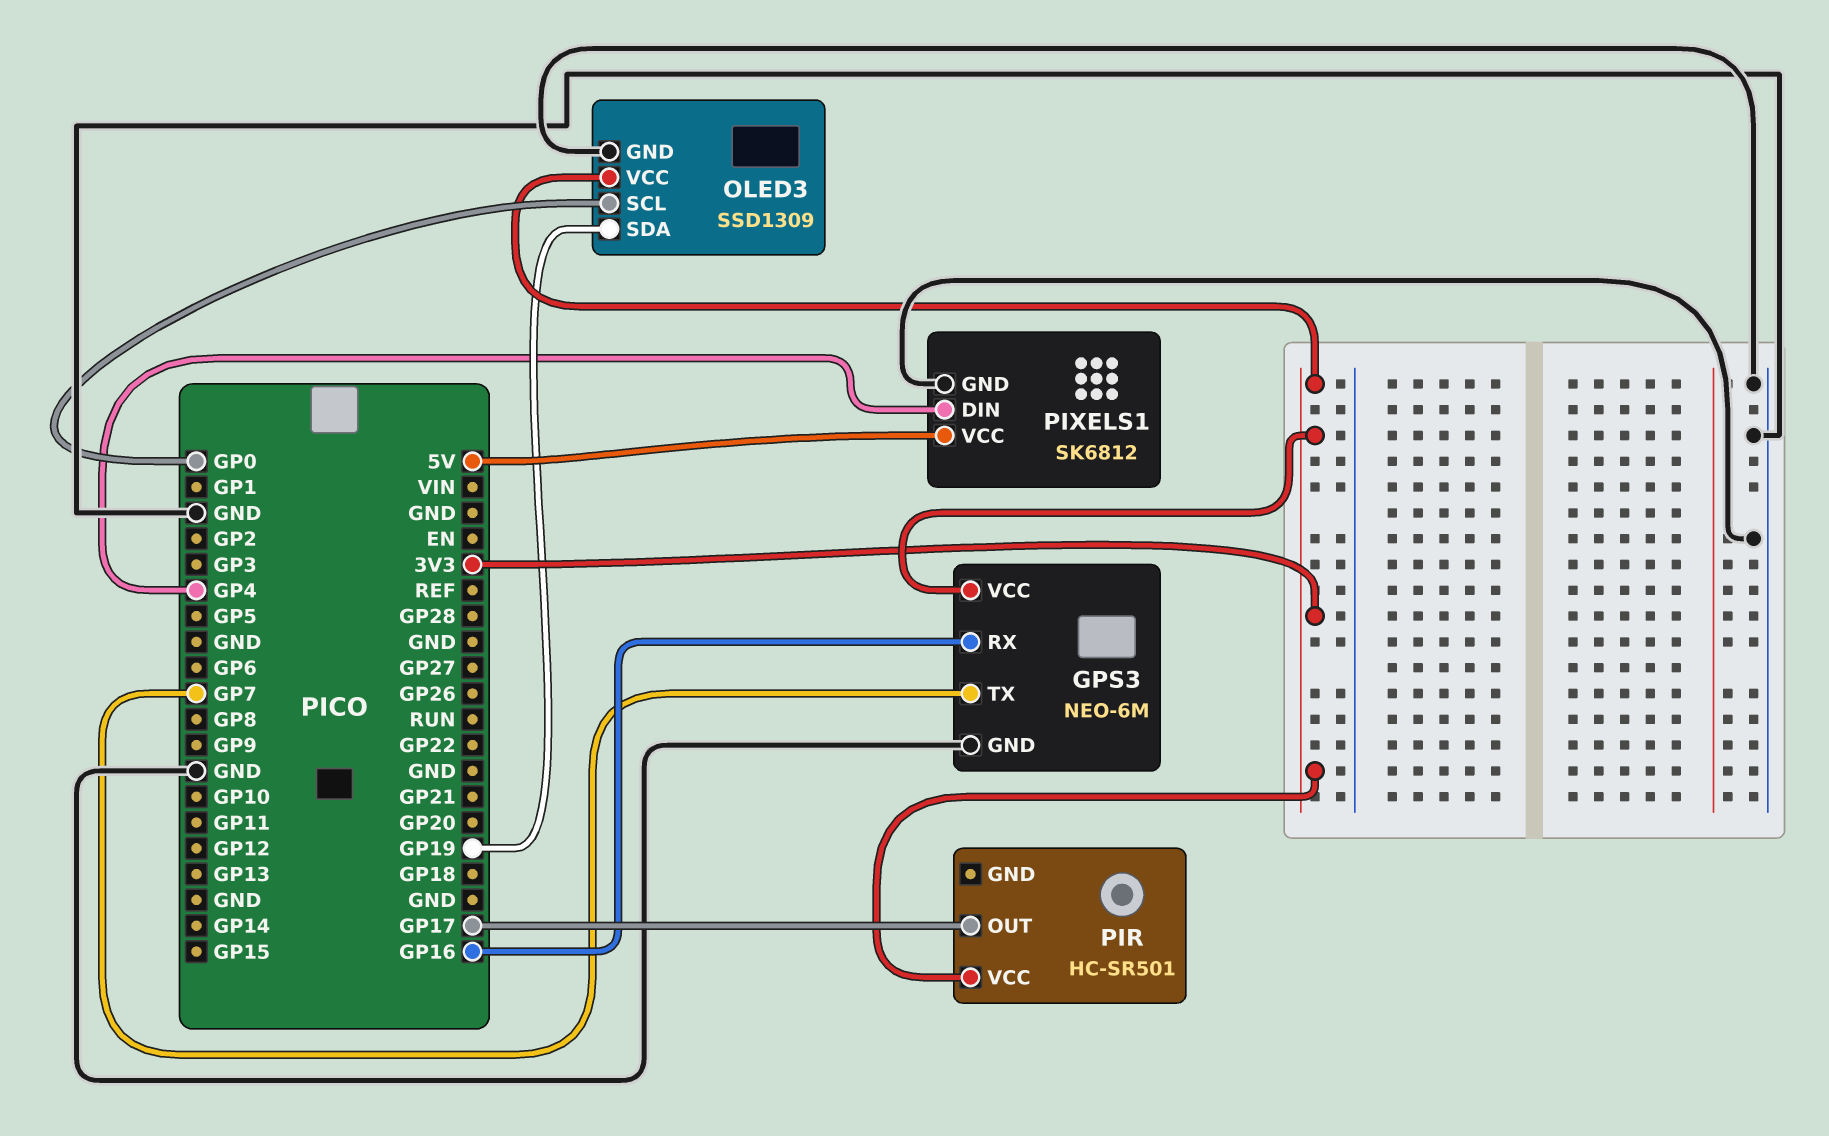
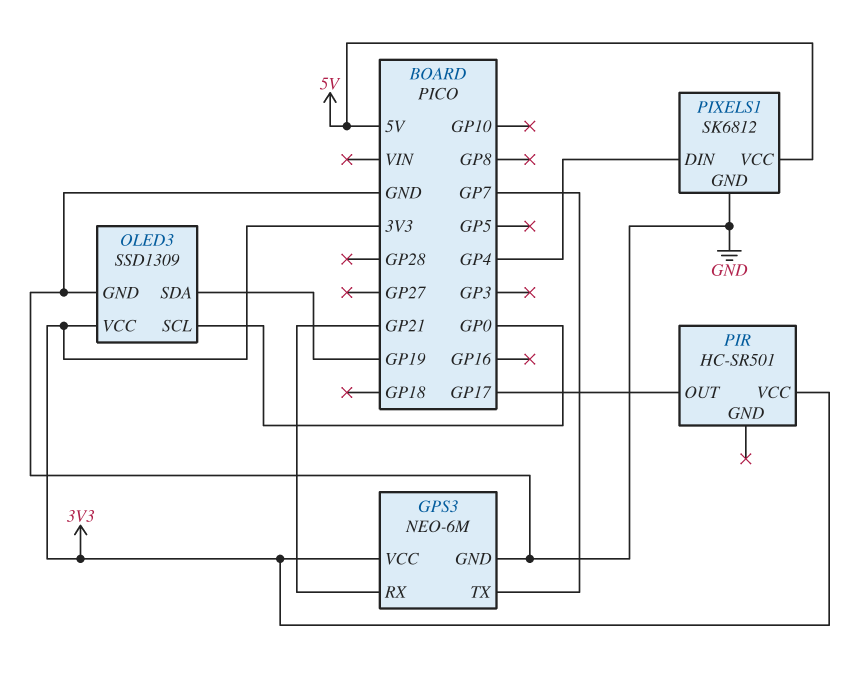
GPS3 pin RX: GP16 -> GP21

